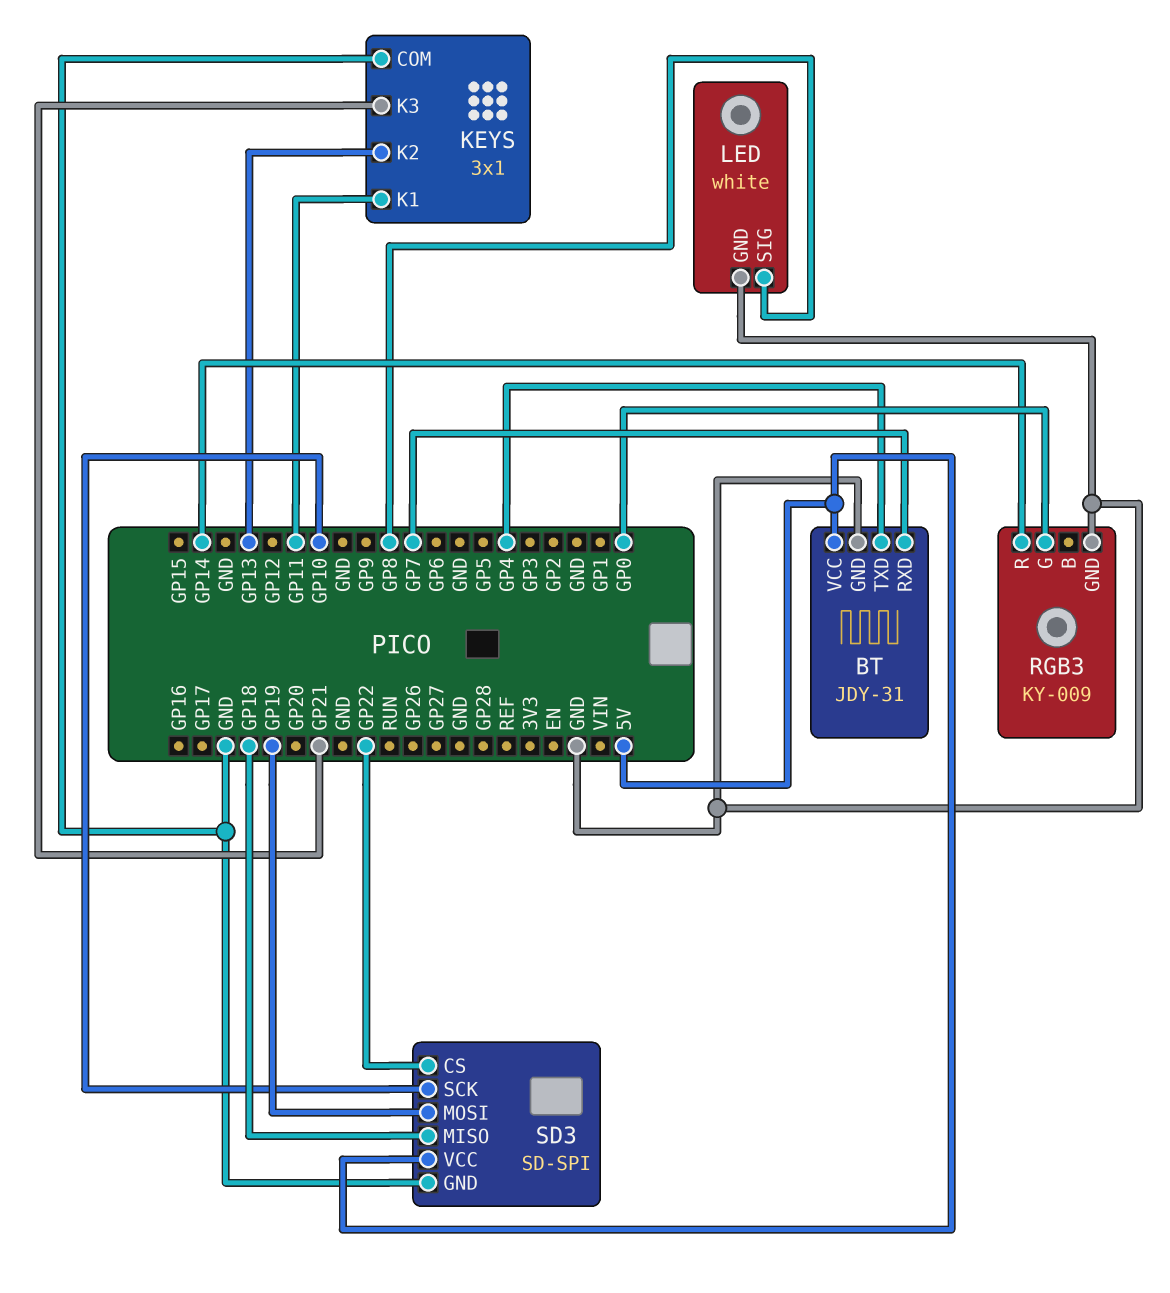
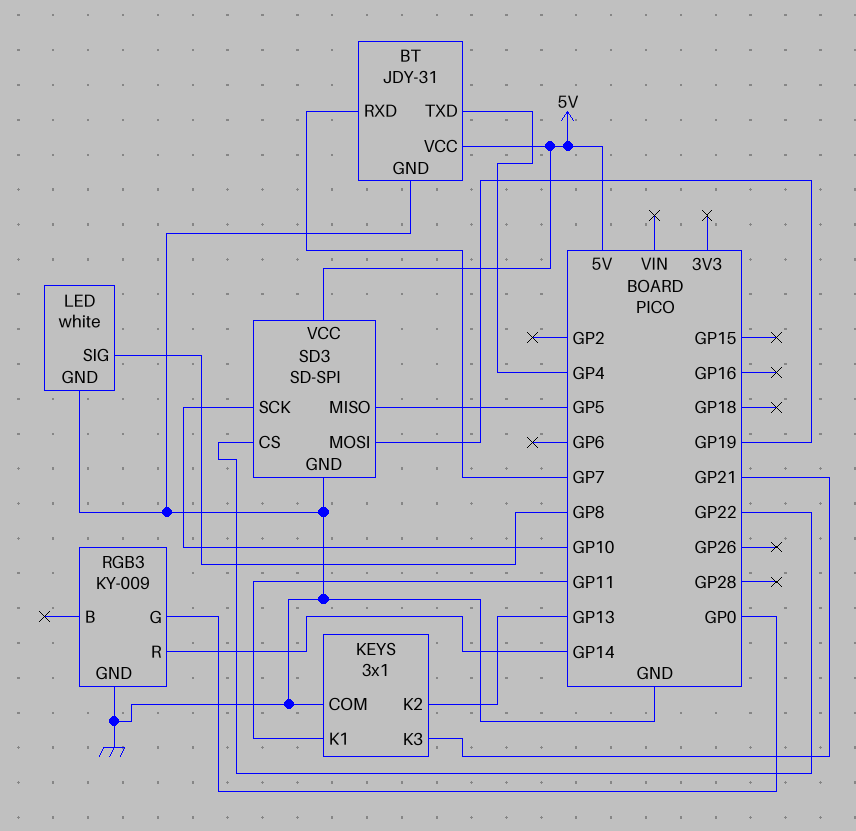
SD3 pin MISO: GP18 -> GP5

